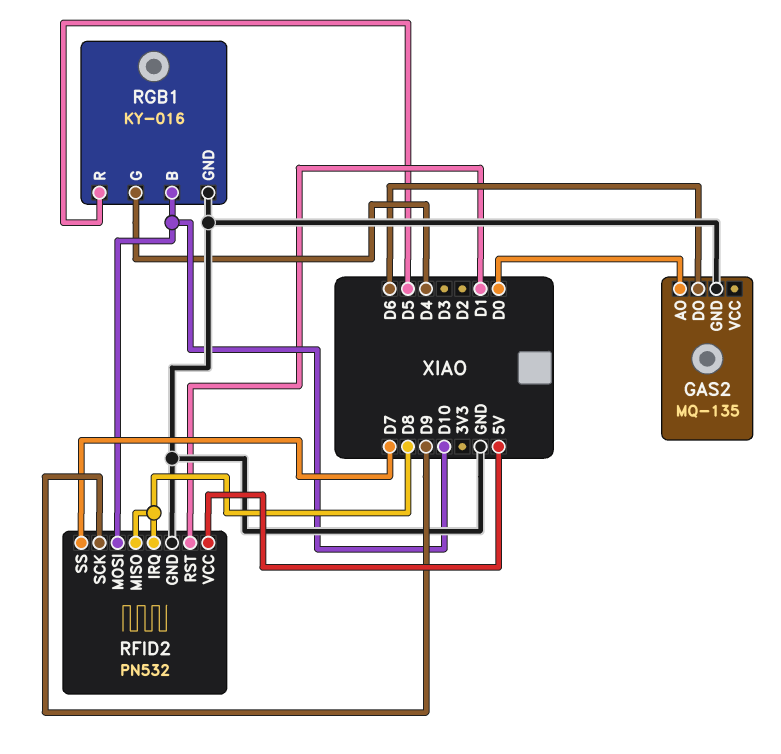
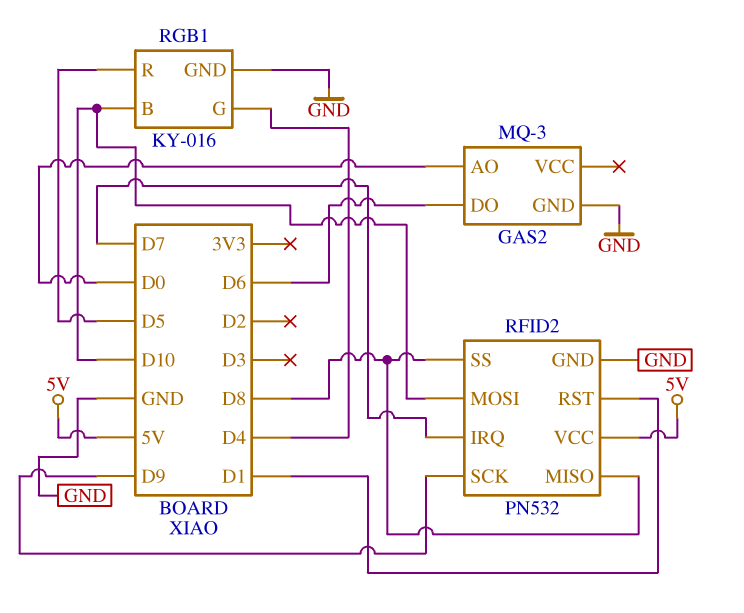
GAS2: MQ-135 -> MQ-3
RFID2 pin IRQ: D8 -> D7
RFID2 pin SS: D7 -> D8

